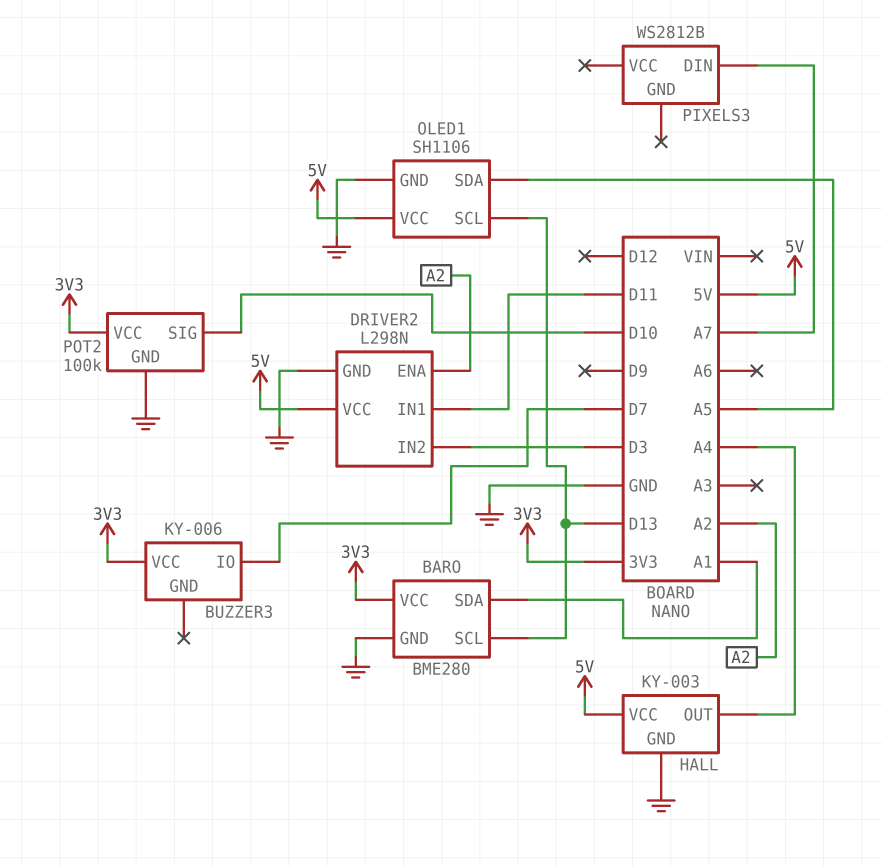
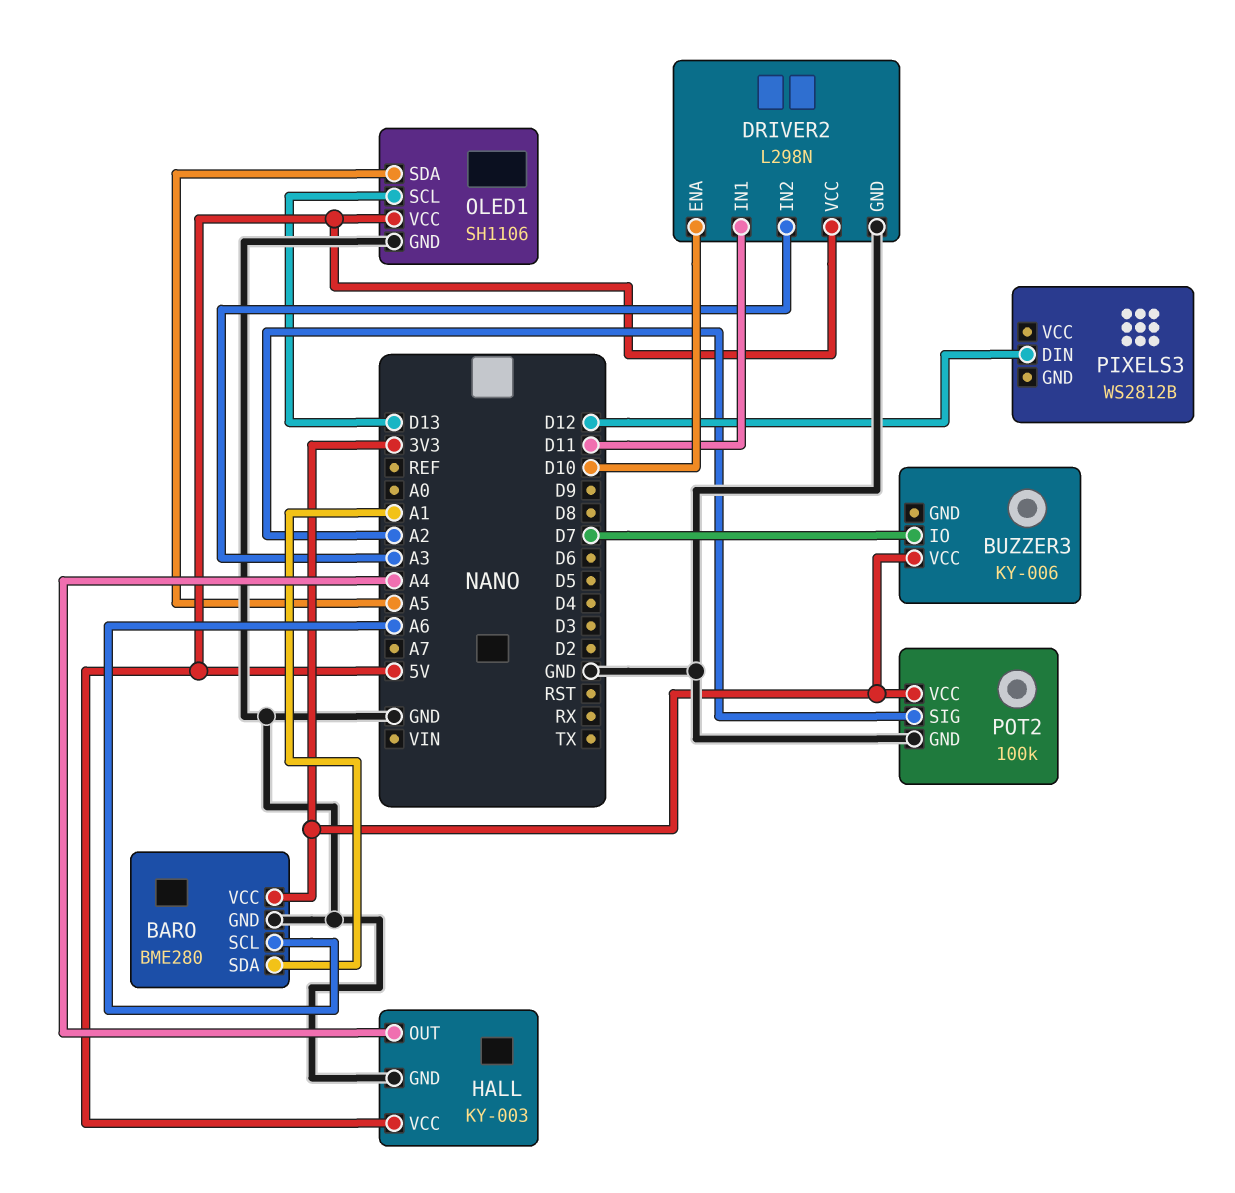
BARO pin SCL: D13 -> A6
DRIVER2 pin ENA: A2 -> D10
DRIVER2 pin IN2: D3 -> A3
PIXELS3 pin DIN: A7 -> D12
POT2 pin SIG: D10 -> A2

